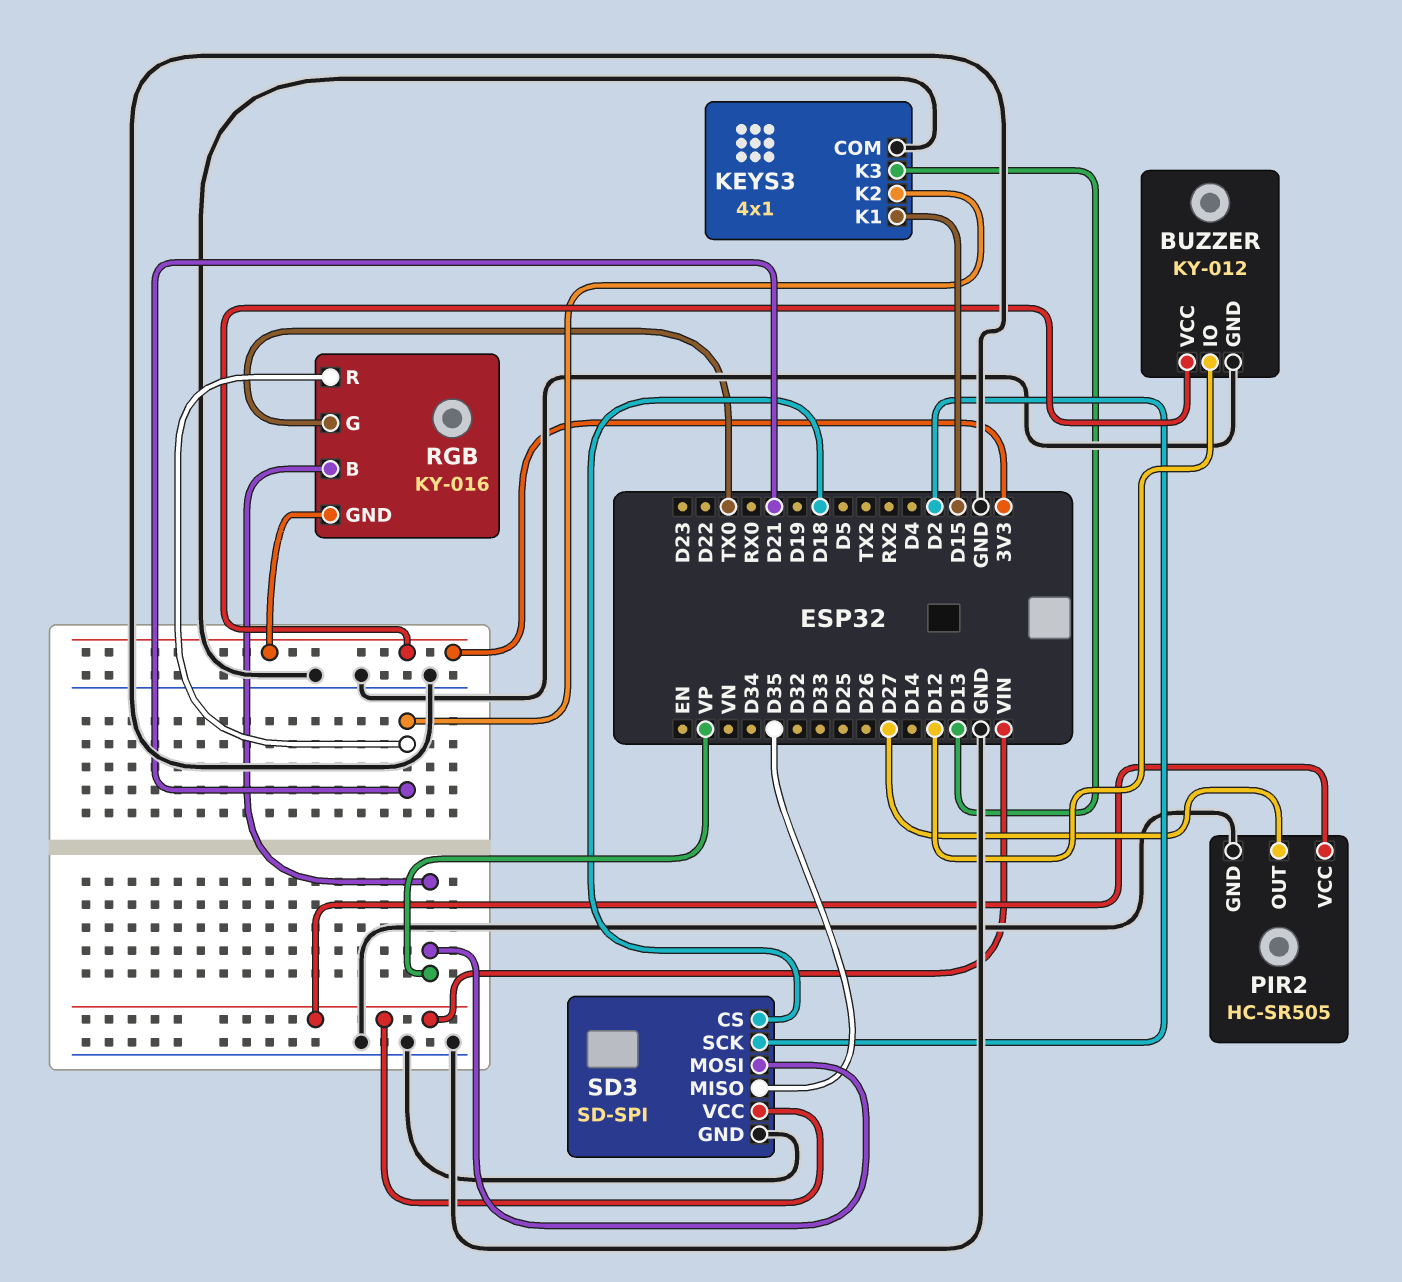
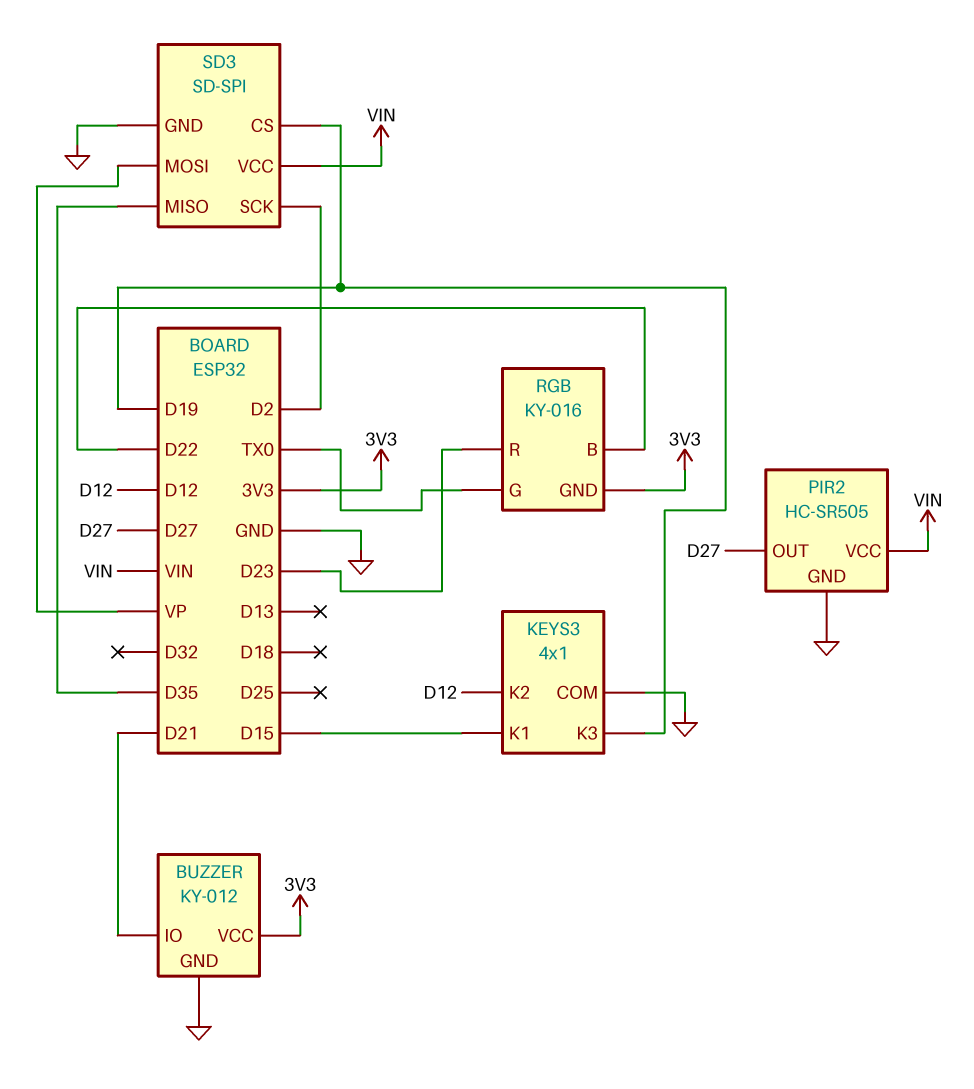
BUZZER pin IO: D12 -> D21
KEYS3 pin K2: D21 -> D12
KEYS3 pin K3: D13 -> D19
RGB pin B: VP -> D22
RGB pin R: D21 -> D23
SD3 pin CS: D18 -> D19

